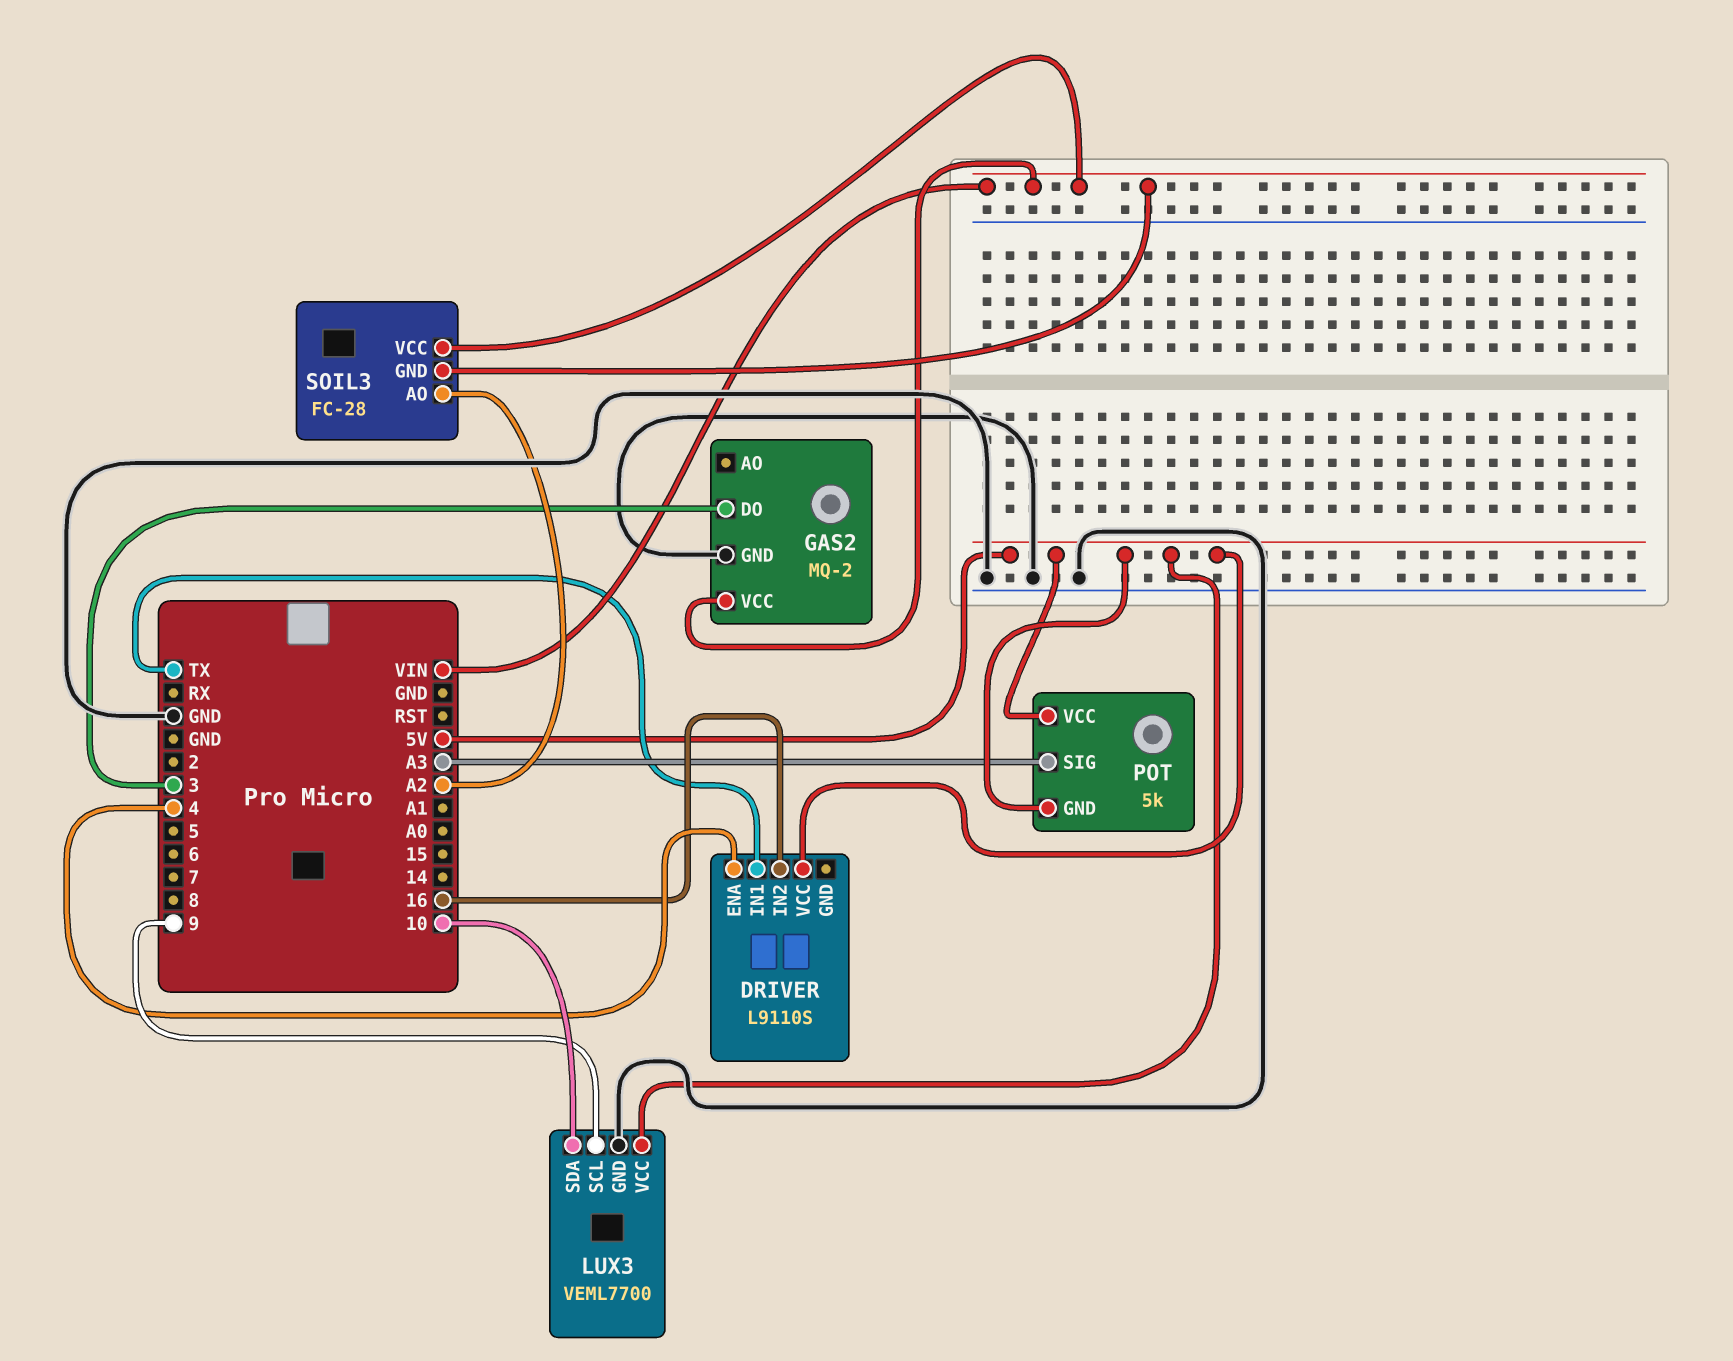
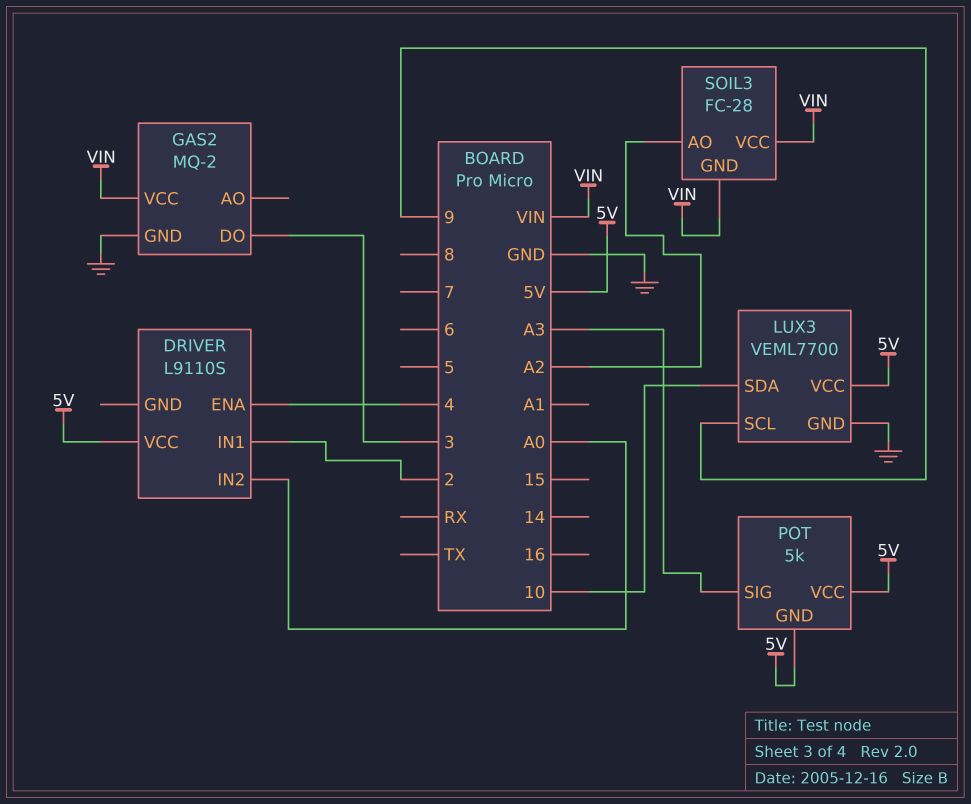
DRIVER pin IN1: TX -> 2
DRIVER pin IN2: 16 -> A0

